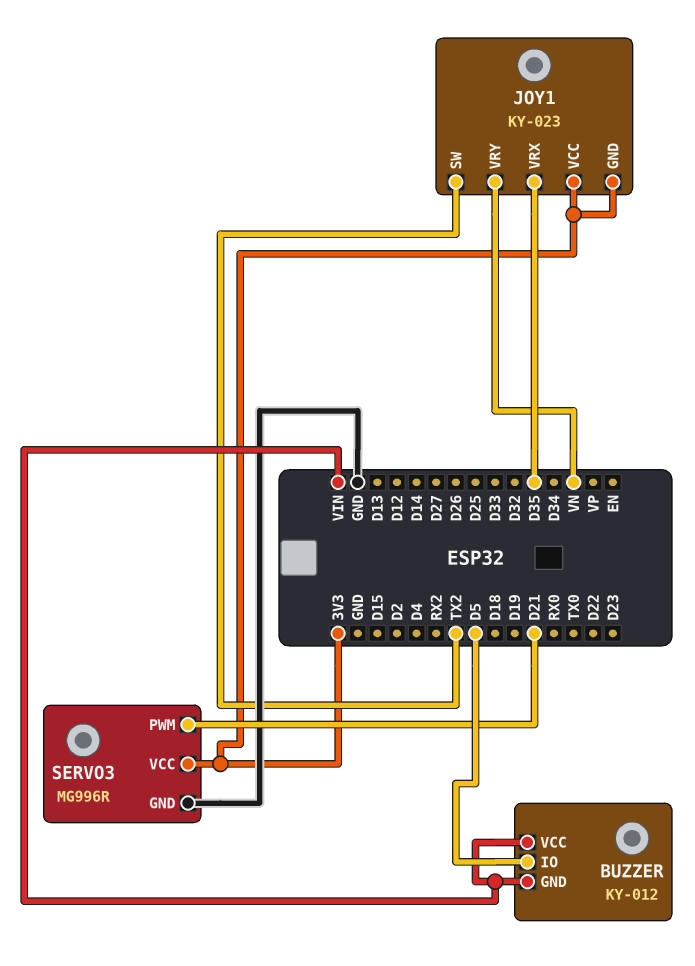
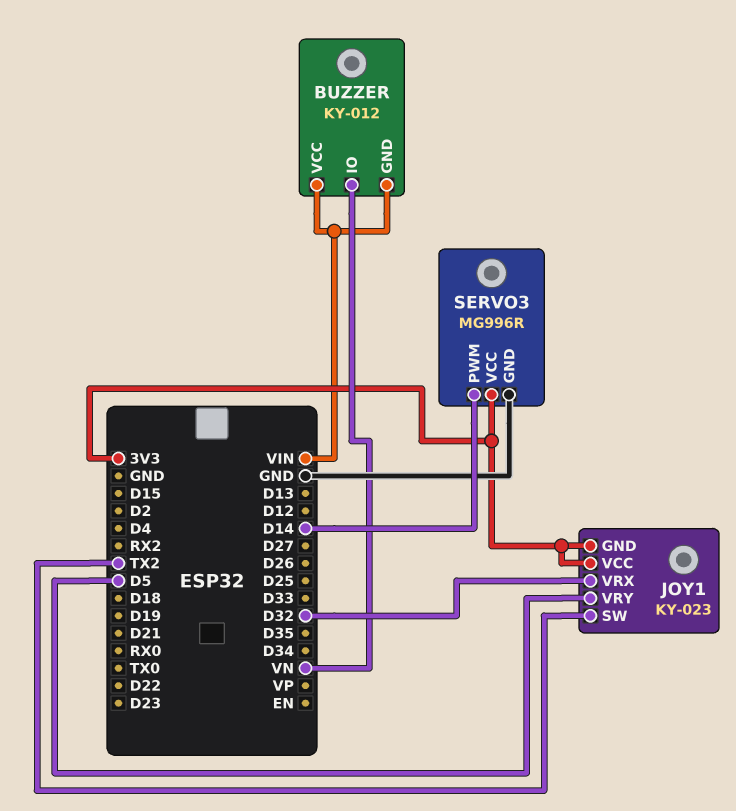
BUZZER pin IO: D5 -> VN
JOY1 pin VRX: D35 -> D32
JOY1 pin VRY: VN -> D5
SERVO3 pin PWM: D21 -> D14

